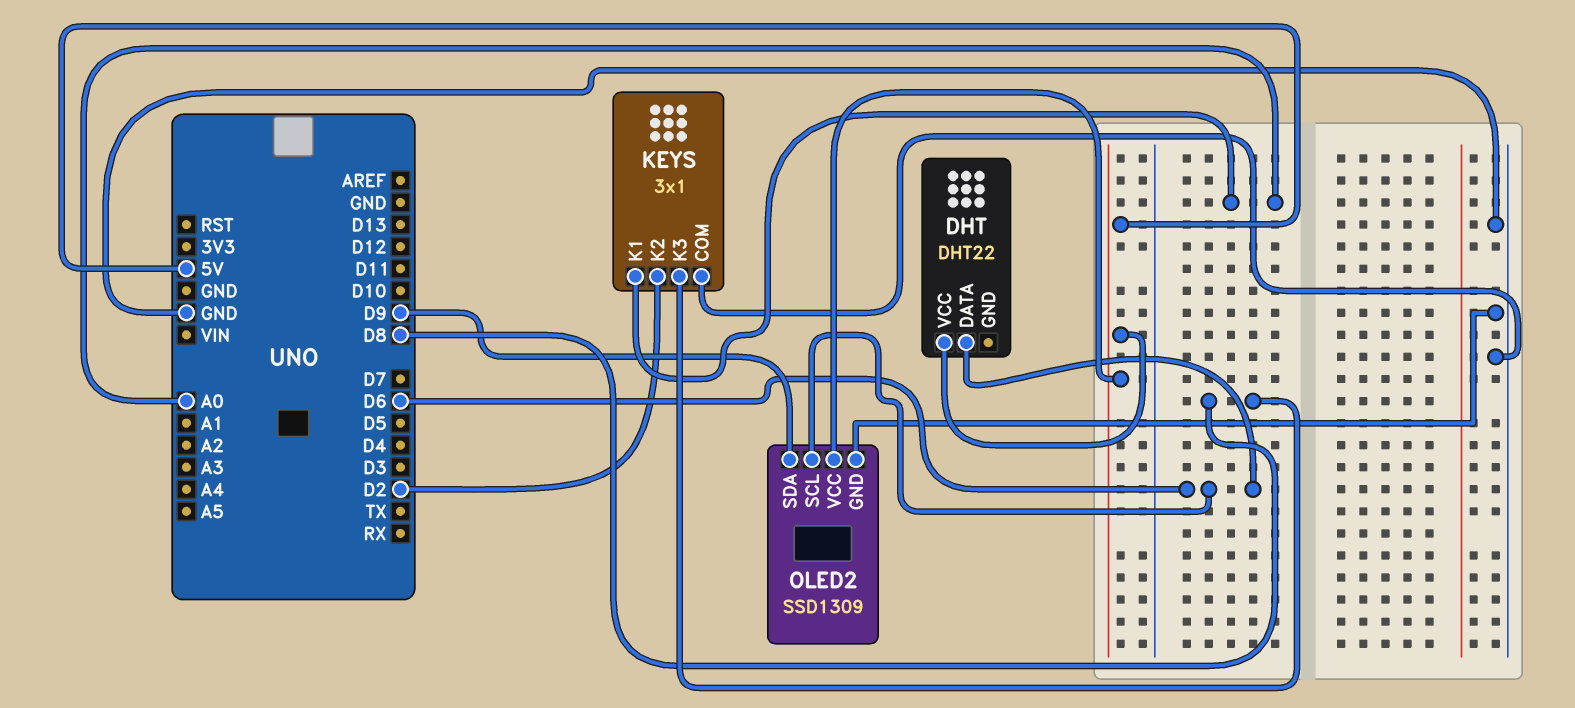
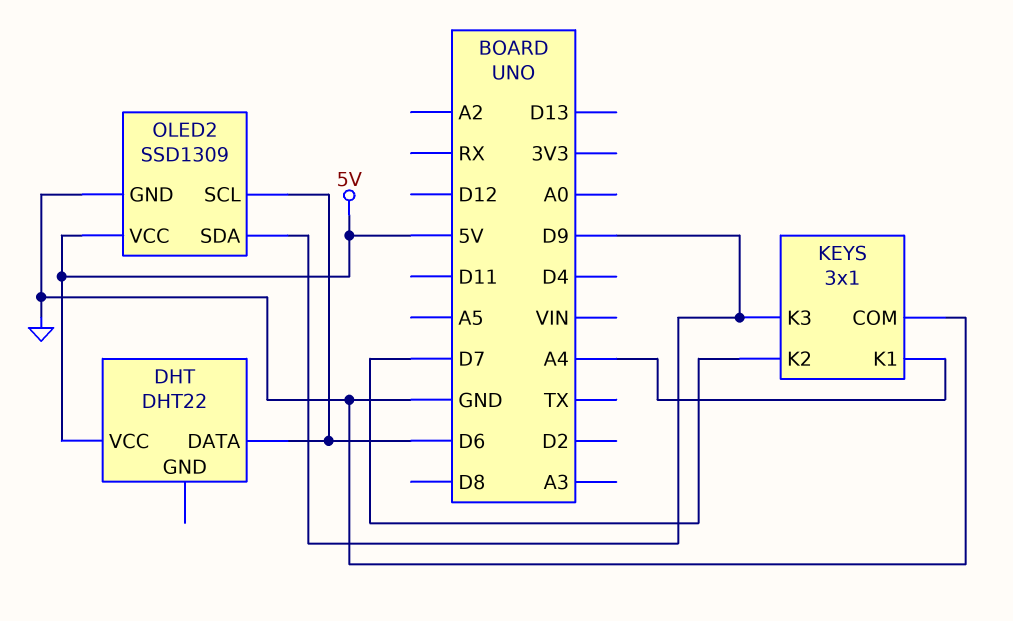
KEYS pin K1: A0 -> A4
KEYS pin K2: D2 -> D7
KEYS pin K3: D8 -> D9

